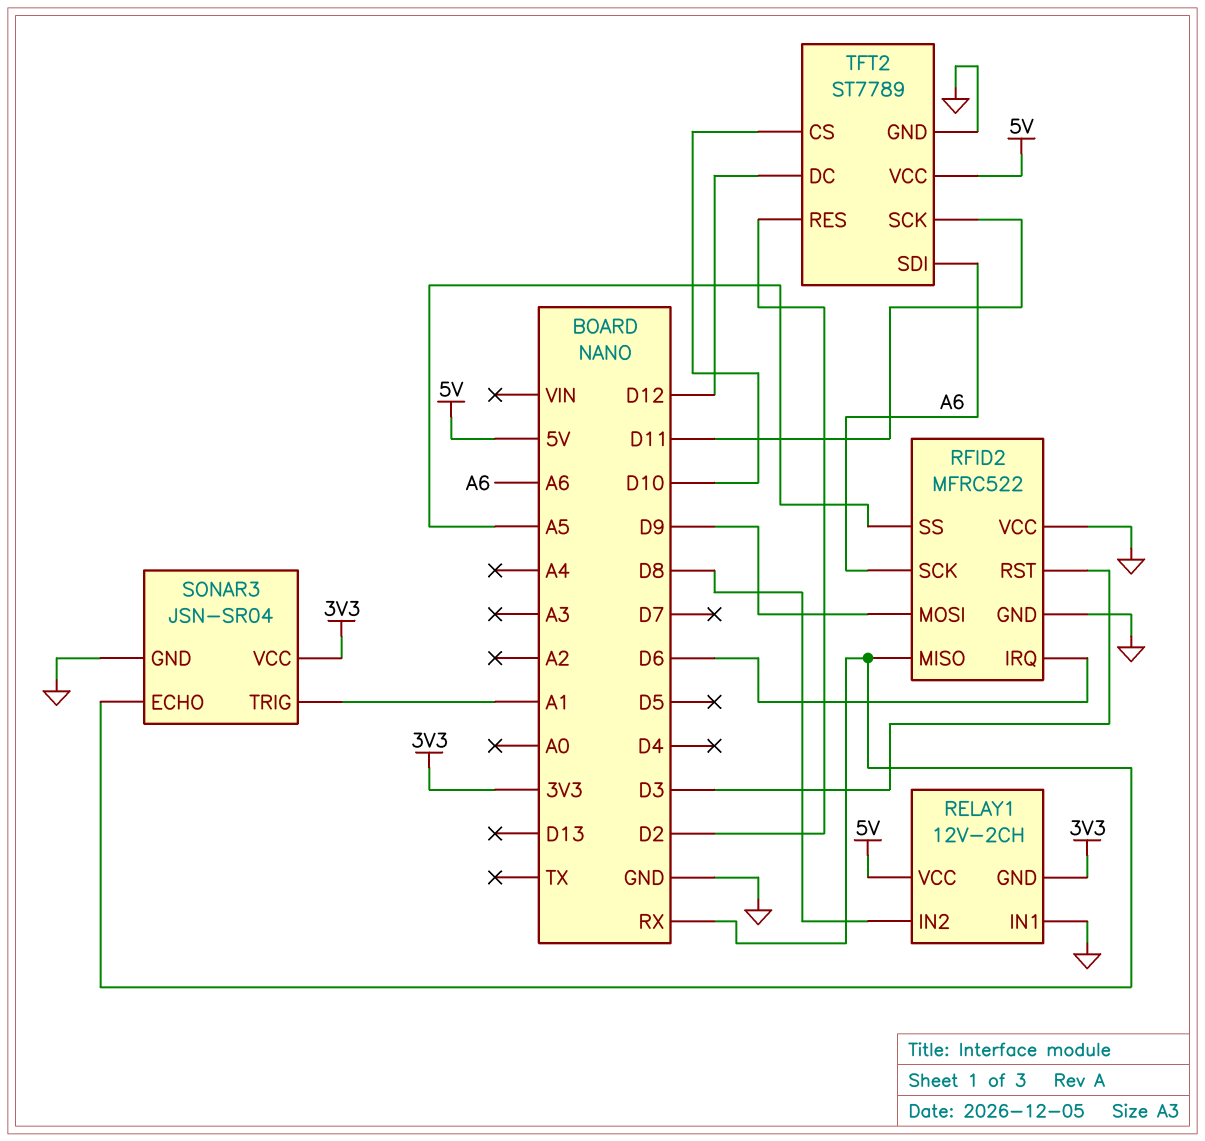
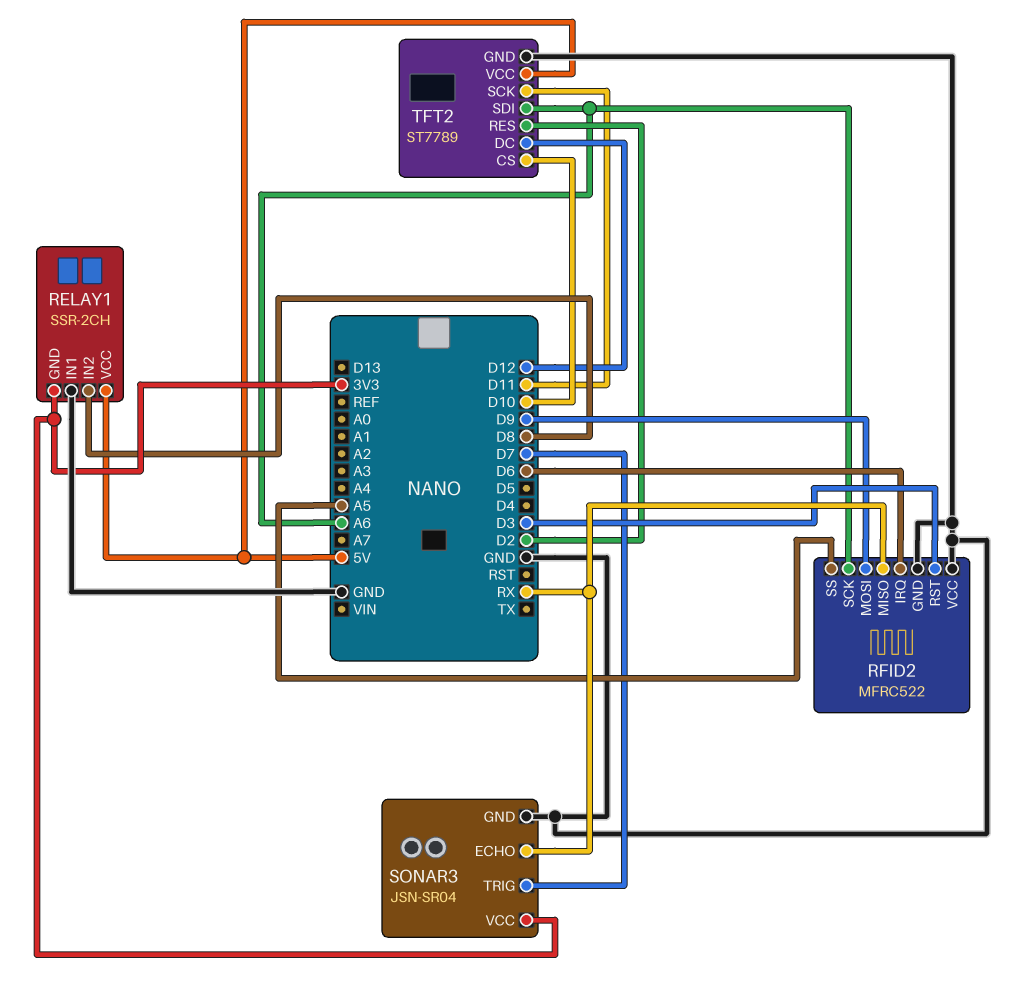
RELAY1: 12V-2CH -> SSR-2CH
SONAR3 pin TRIG: A1 -> D7

